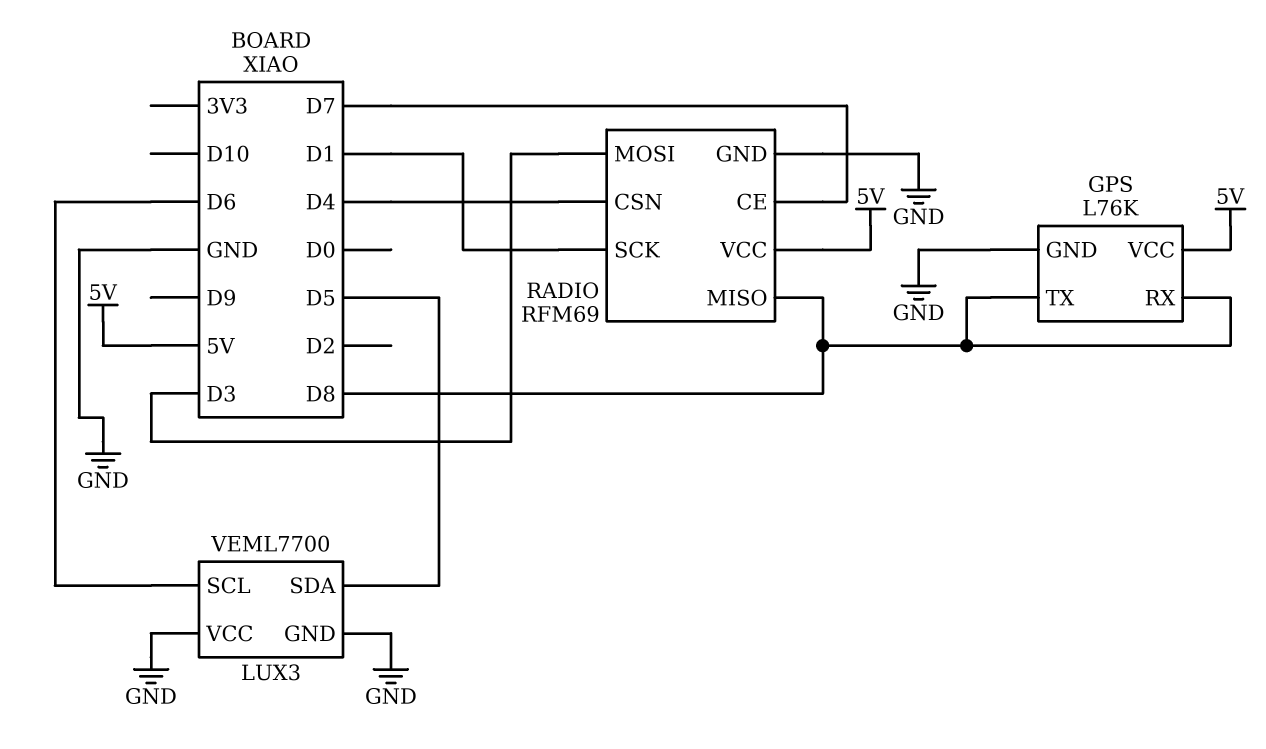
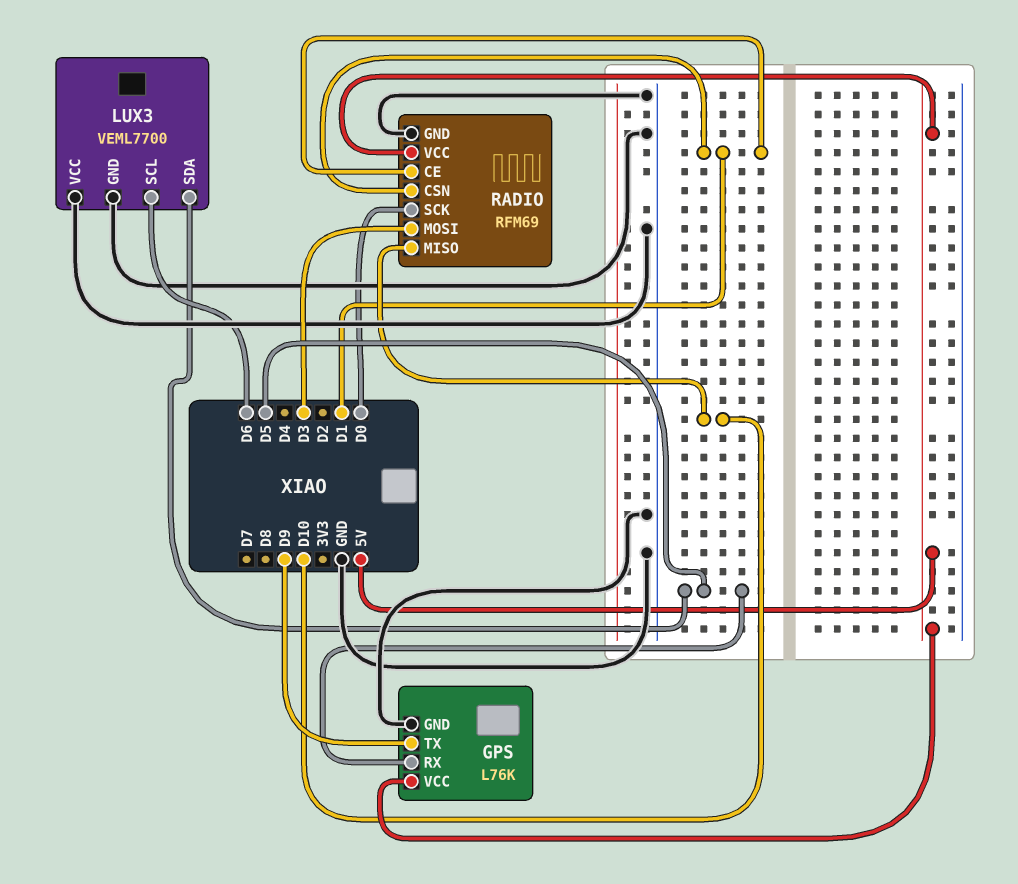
GPS pin RX: D8 -> D5
GPS pin TX: D8 -> D9
RADIO pin CE: D7 -> D1
RADIO pin CSN: D4 -> D1
RADIO pin MISO: D8 -> D10
RADIO pin SCK: D1 -> D0

